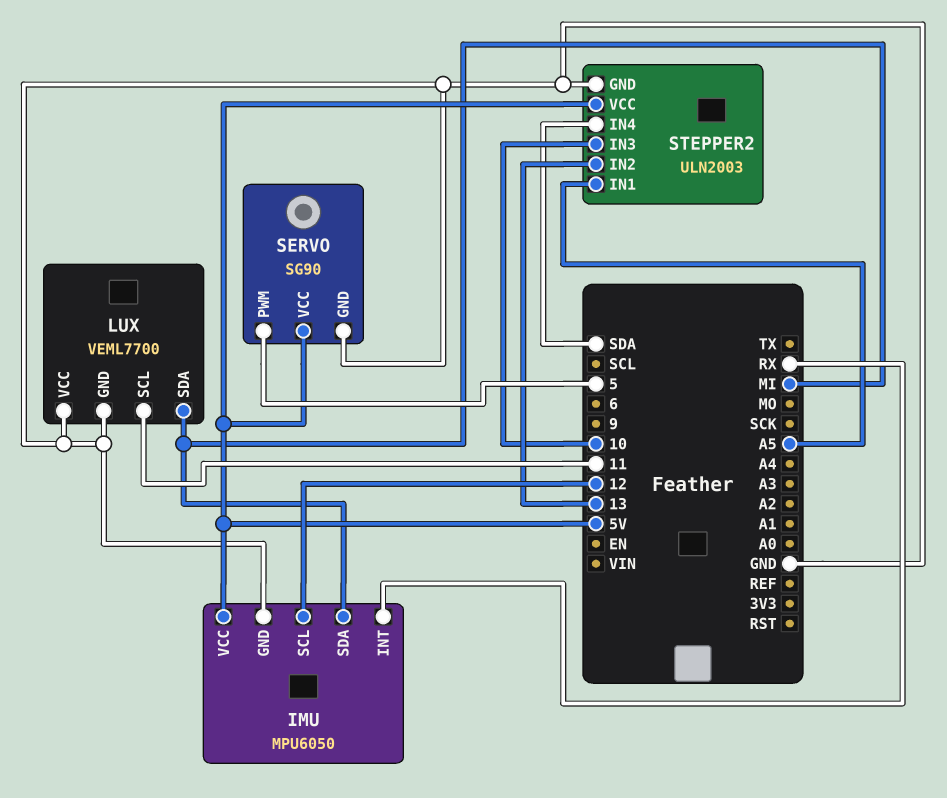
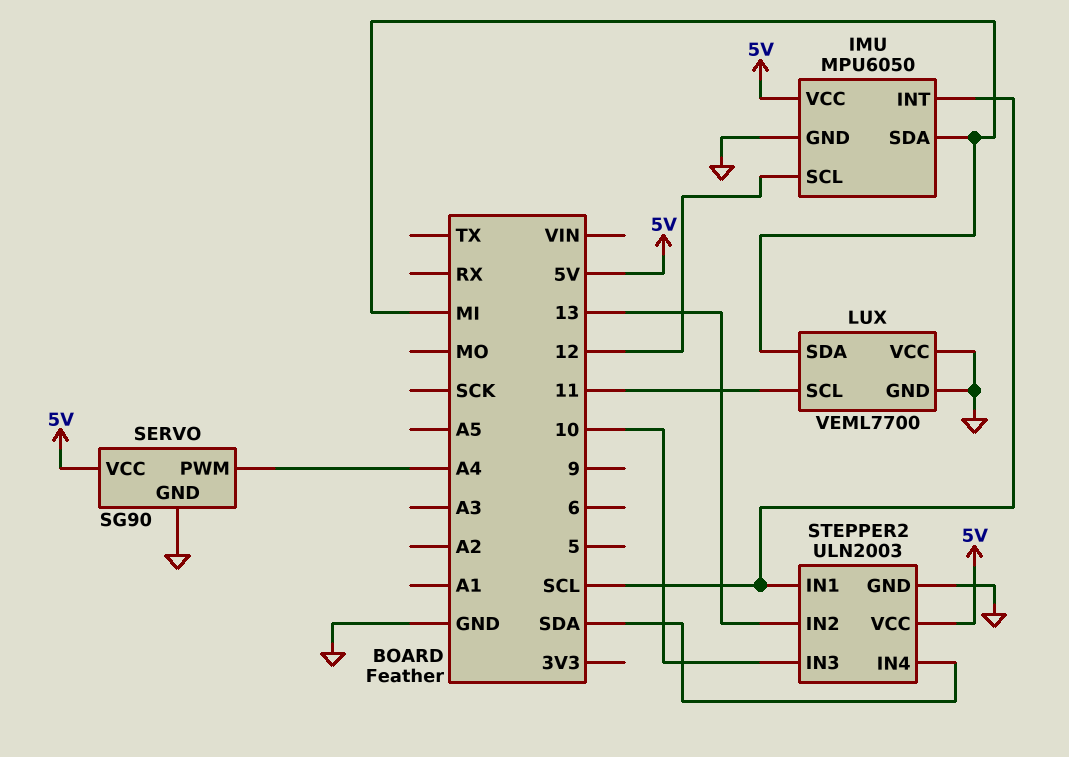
IMU pin INT: RX -> SCL
SERVO pin PWM: 5 -> A4
STEPPER2 pin IN1: A5 -> SCL

